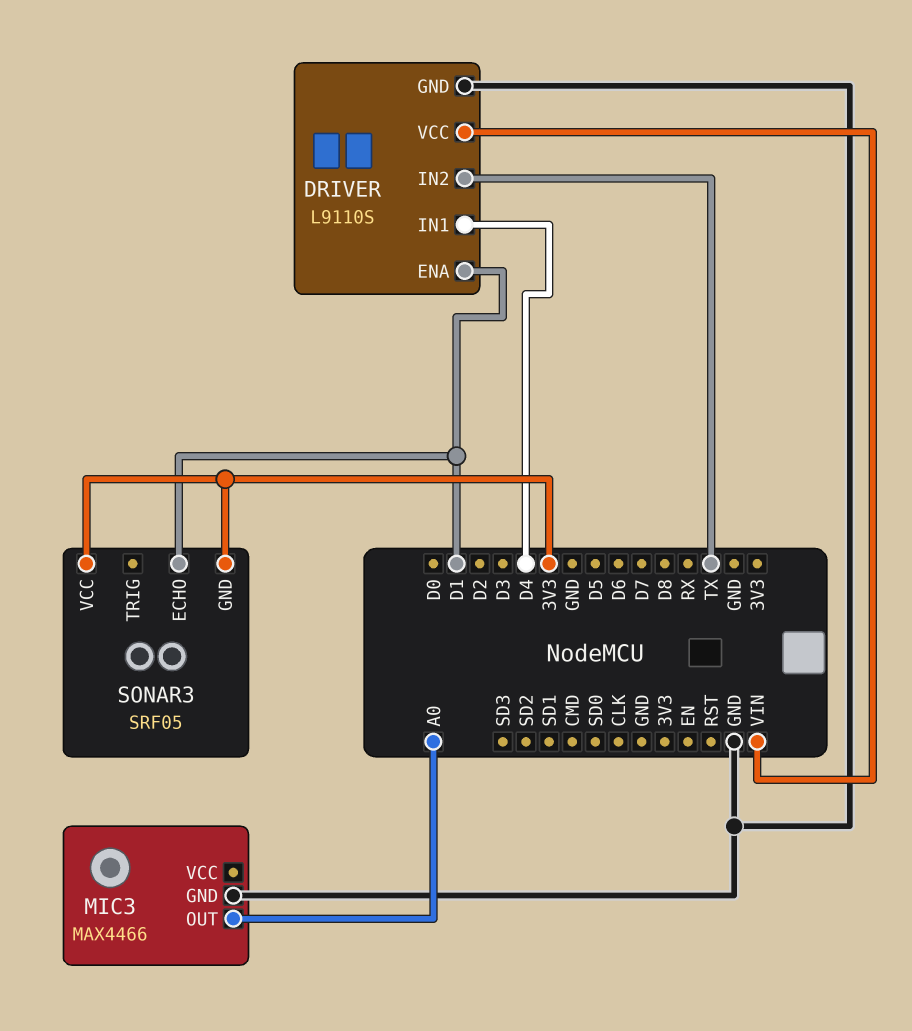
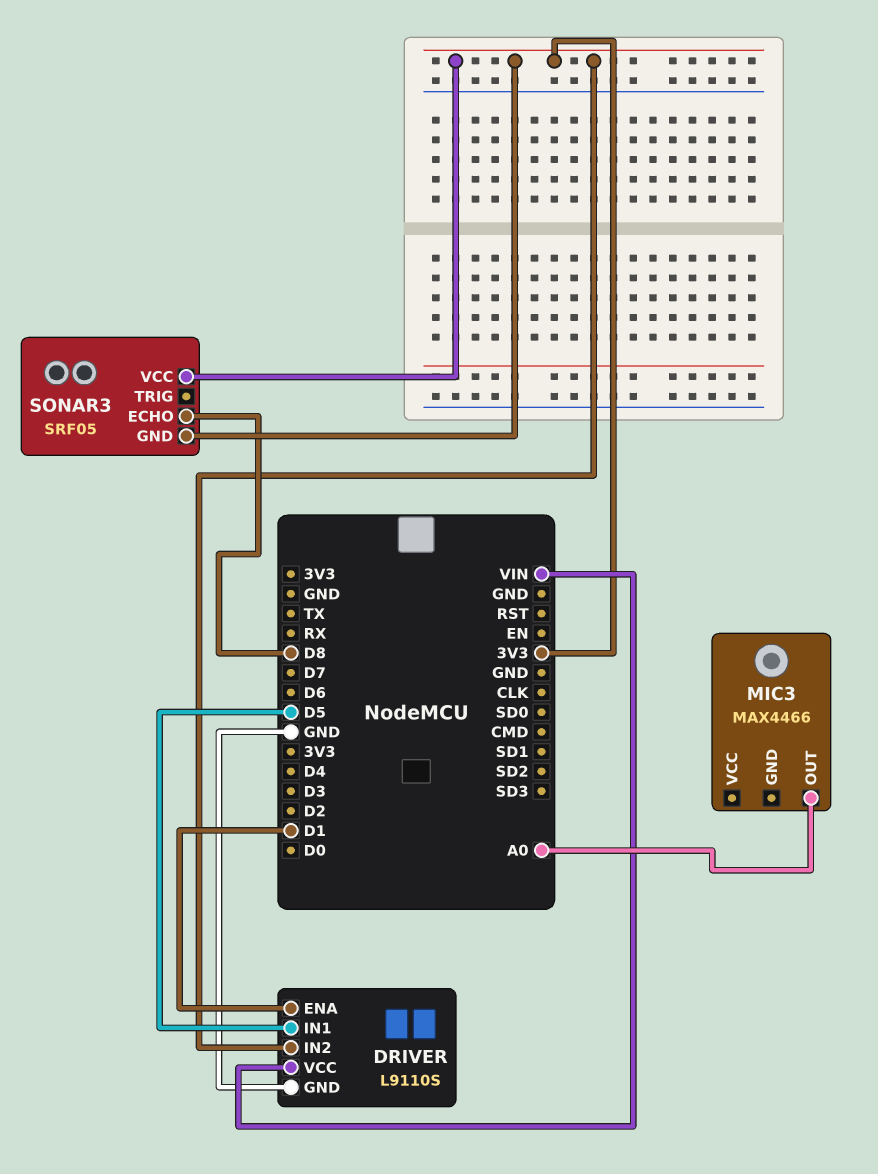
DRIVER pin IN1: D4 -> D5
DRIVER pin IN2: TX -> 3V3
MIC3 pin GND: GND -> none
SONAR3 pin ECHO: D1 -> D8

